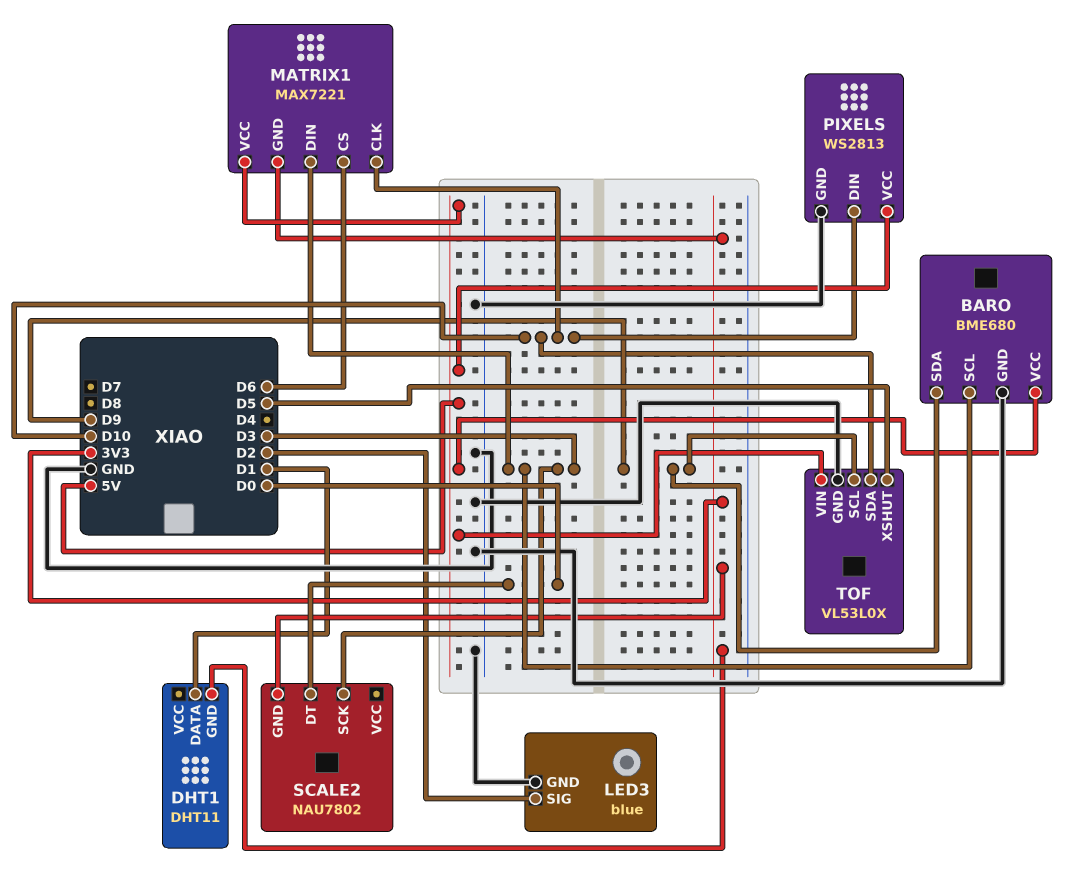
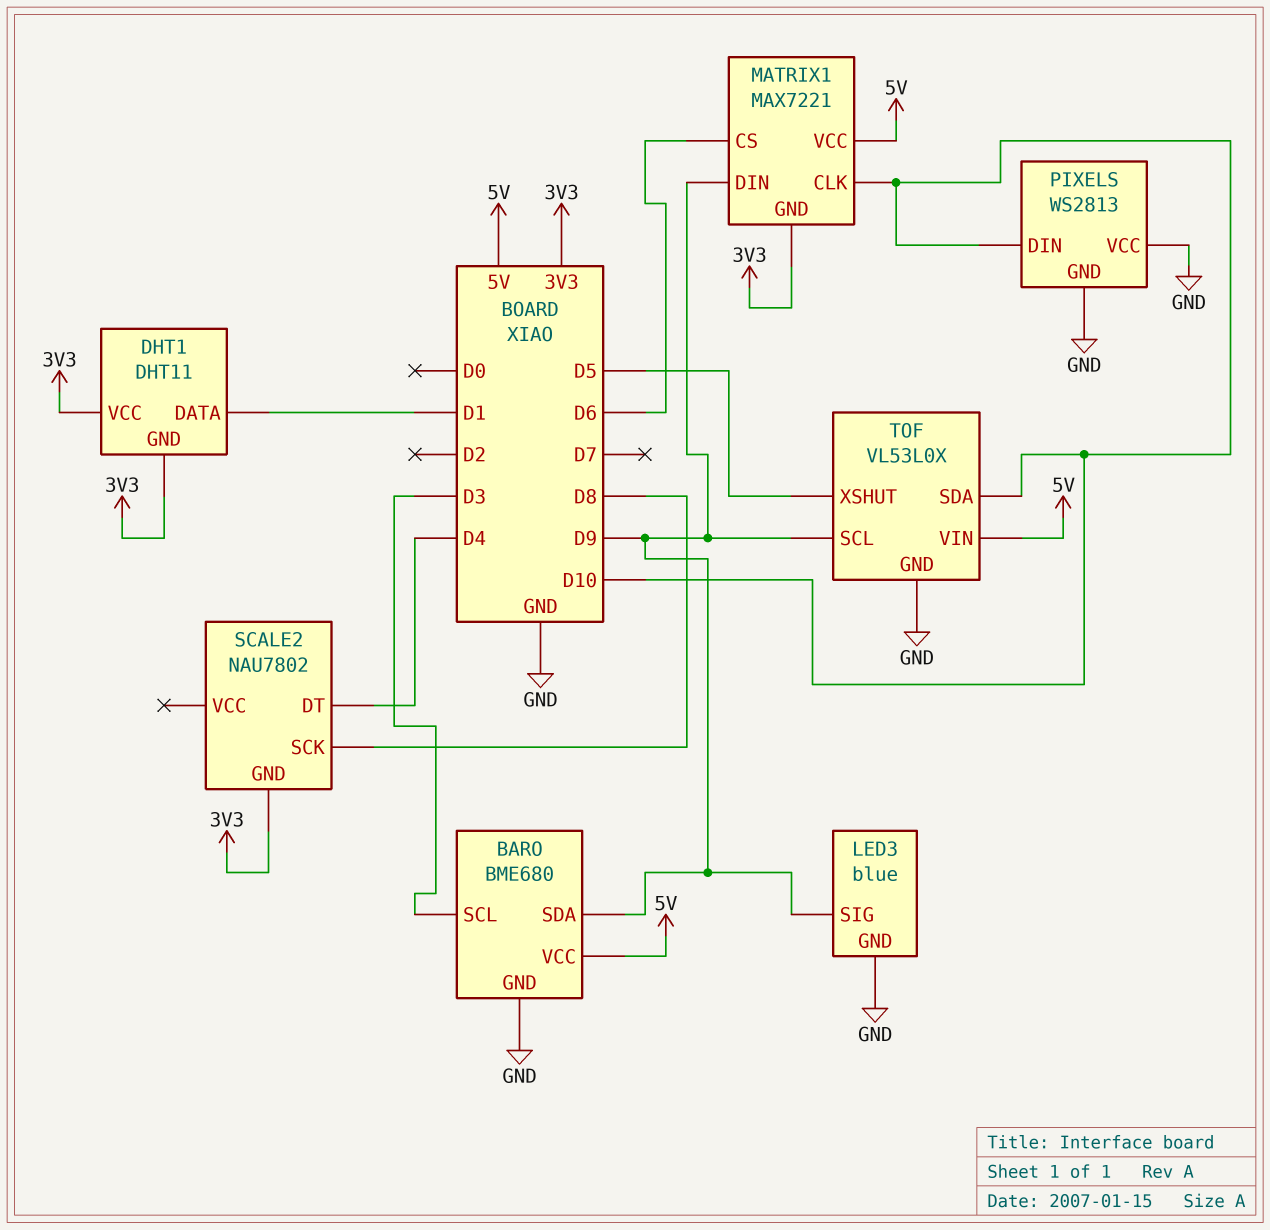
DHT1 pin VCC: none -> 3V3
LED3 pin SIG: D2 -> D9
MATRIX1 pin DIN: D3 -> D9
PIXELS pin VCC: 5V -> GND
SCALE2 pin DT: D0 -> D4
SCALE2 pin SCK: D3 -> D8

